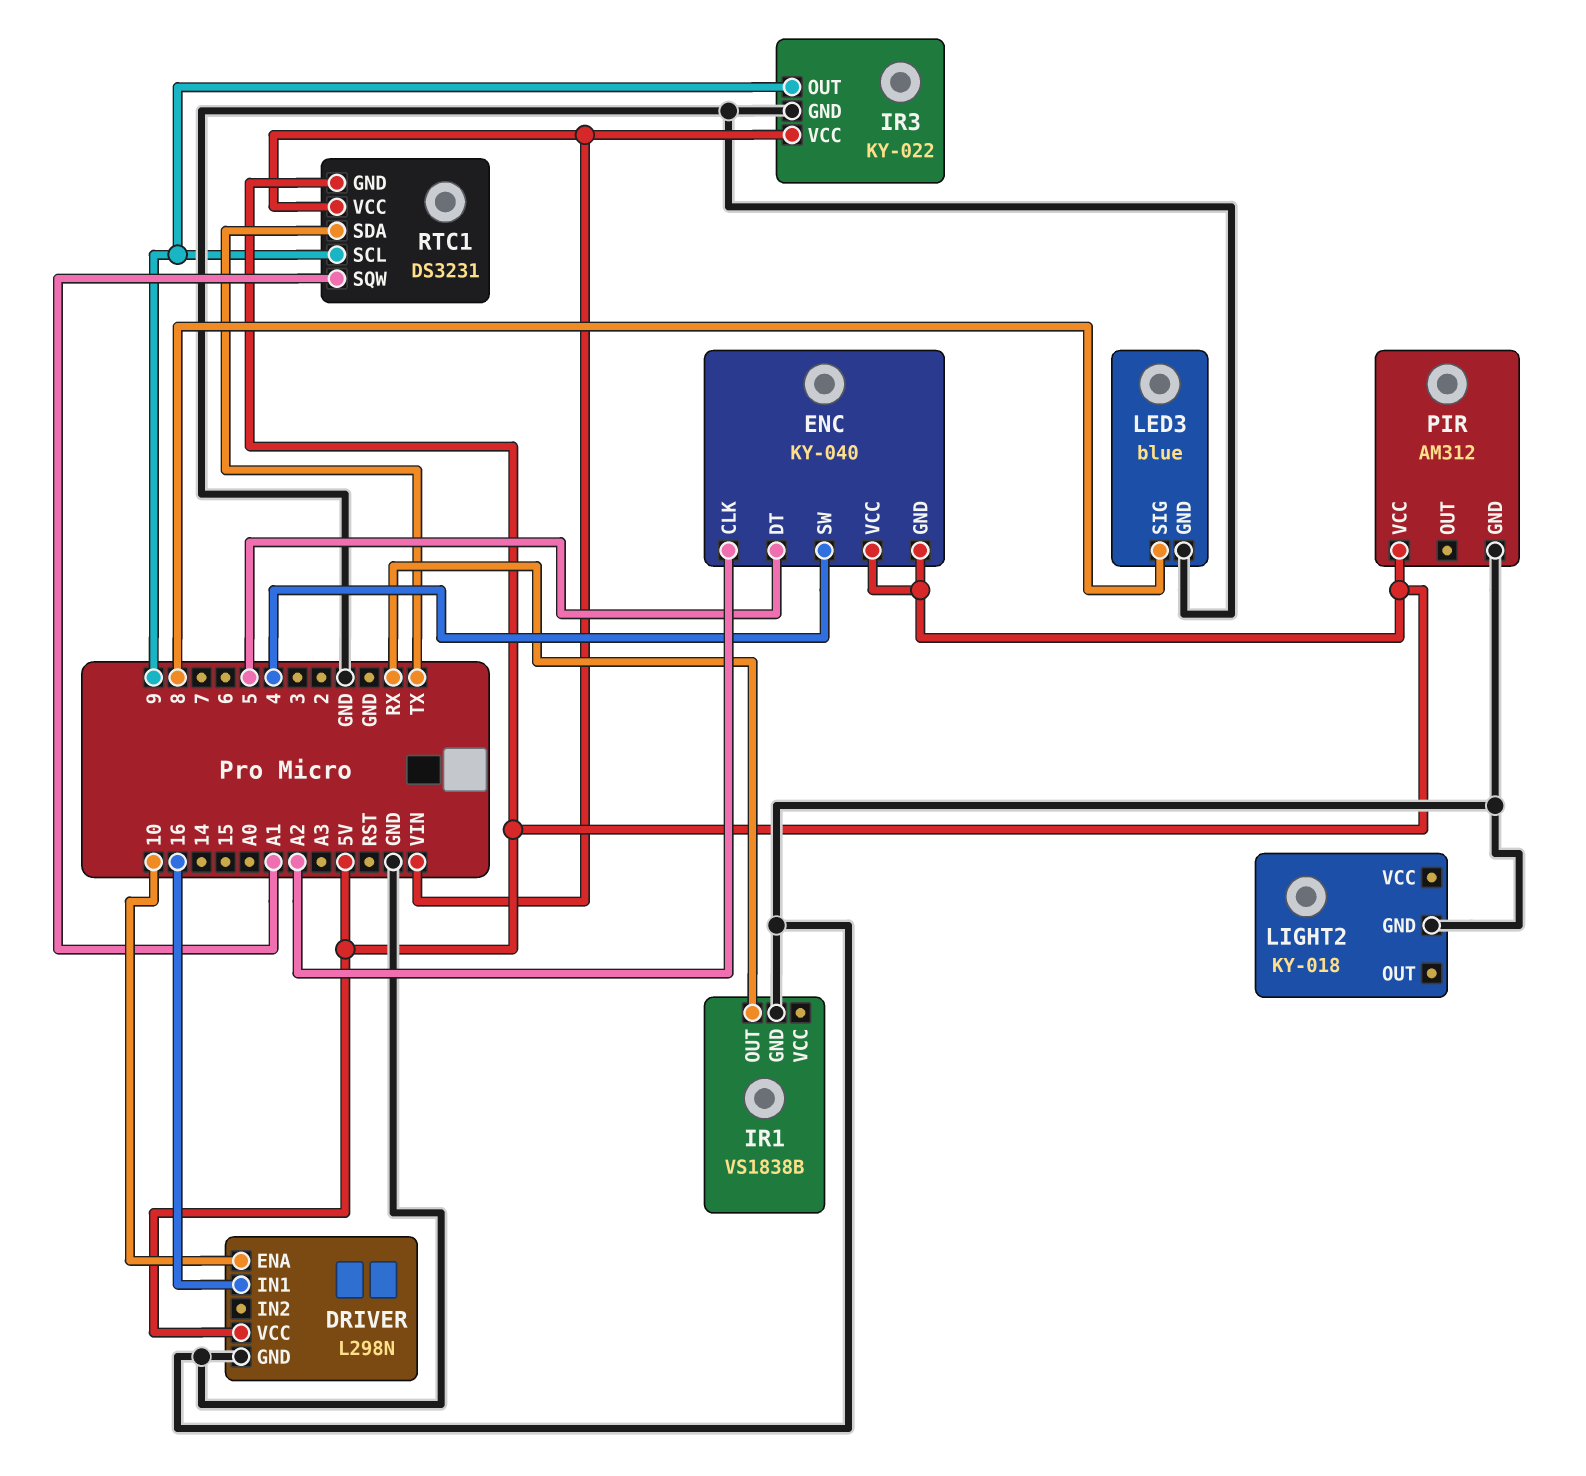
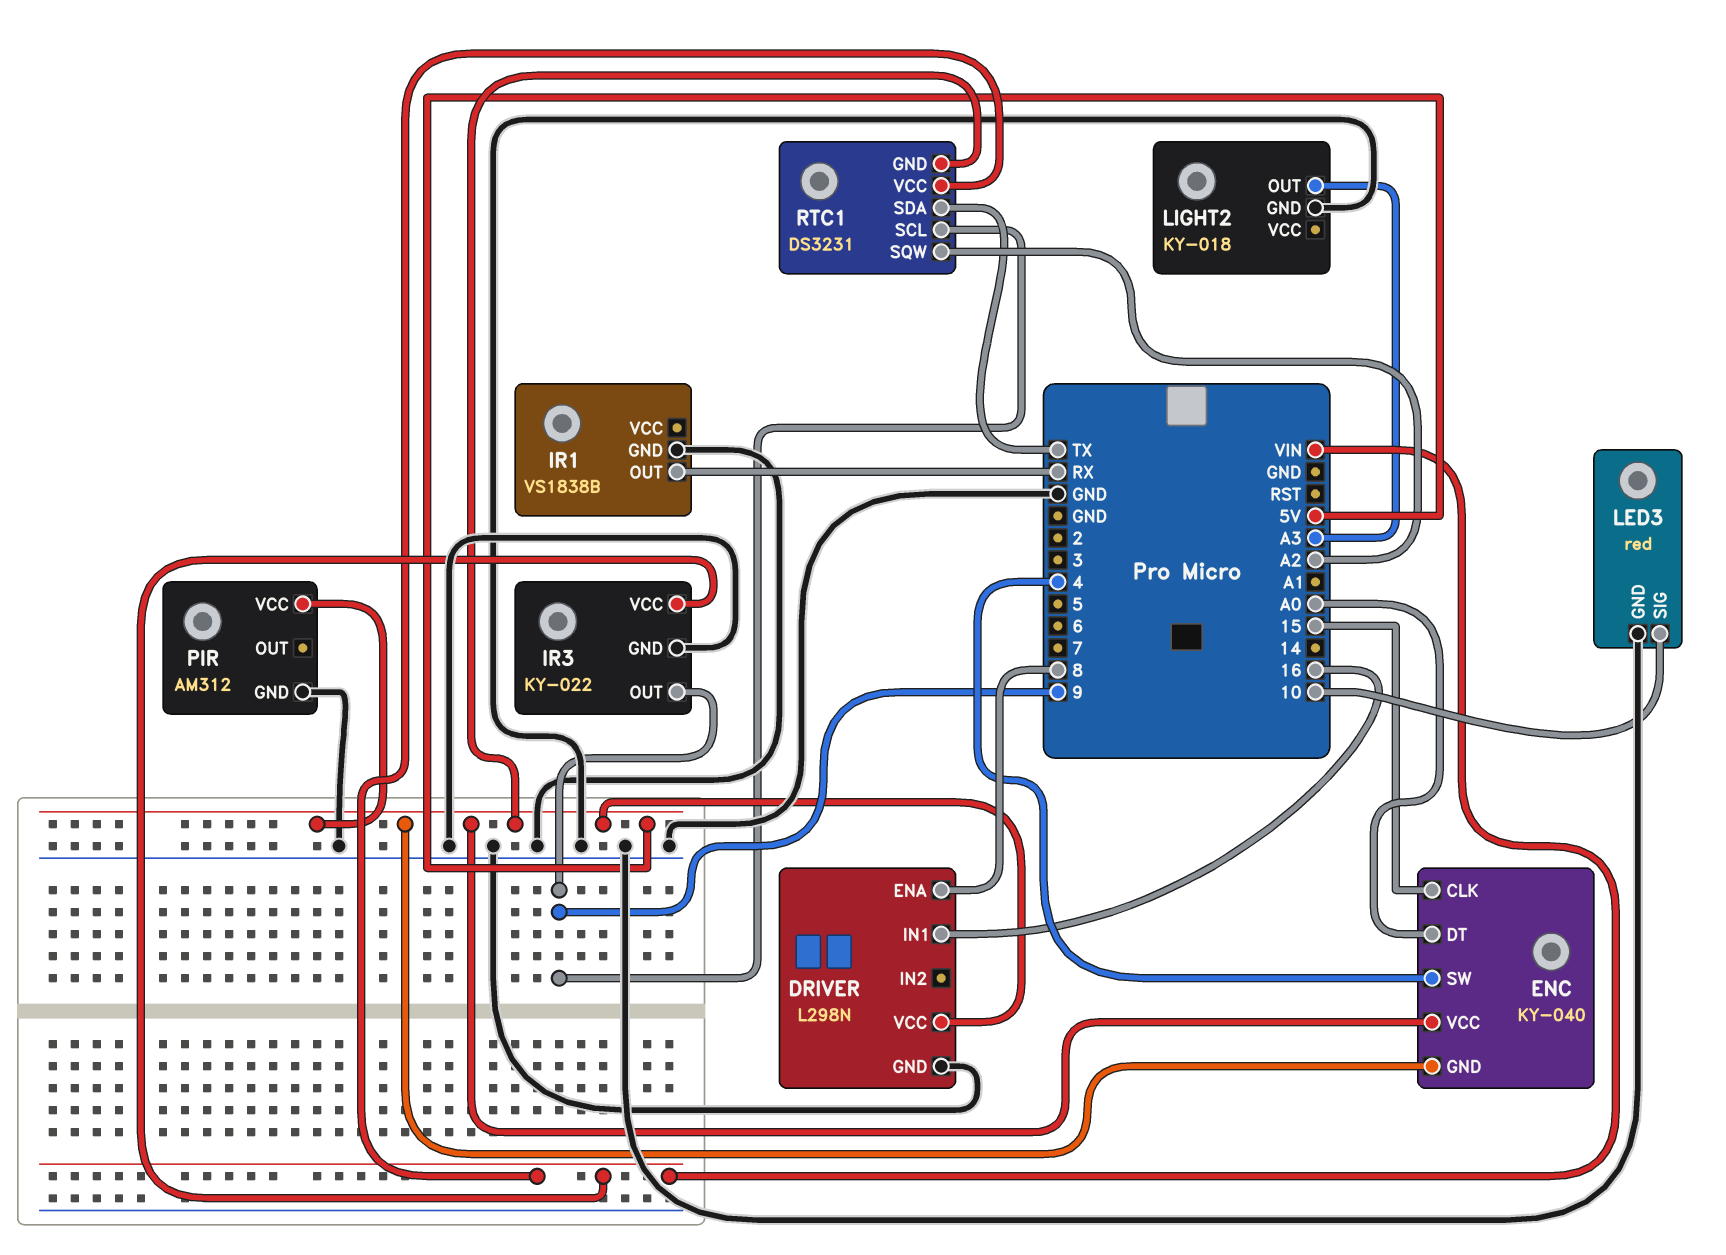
DRIVER pin ENA: 10 -> 8
ENC pin CLK: A2 -> 15
ENC pin DT: 5 -> A0
LED3: blue -> red
LED3 pin SIG: 8 -> 10
LIGHT2 pin OUT: none -> A3
RTC1 pin SQW: A1 -> A2

